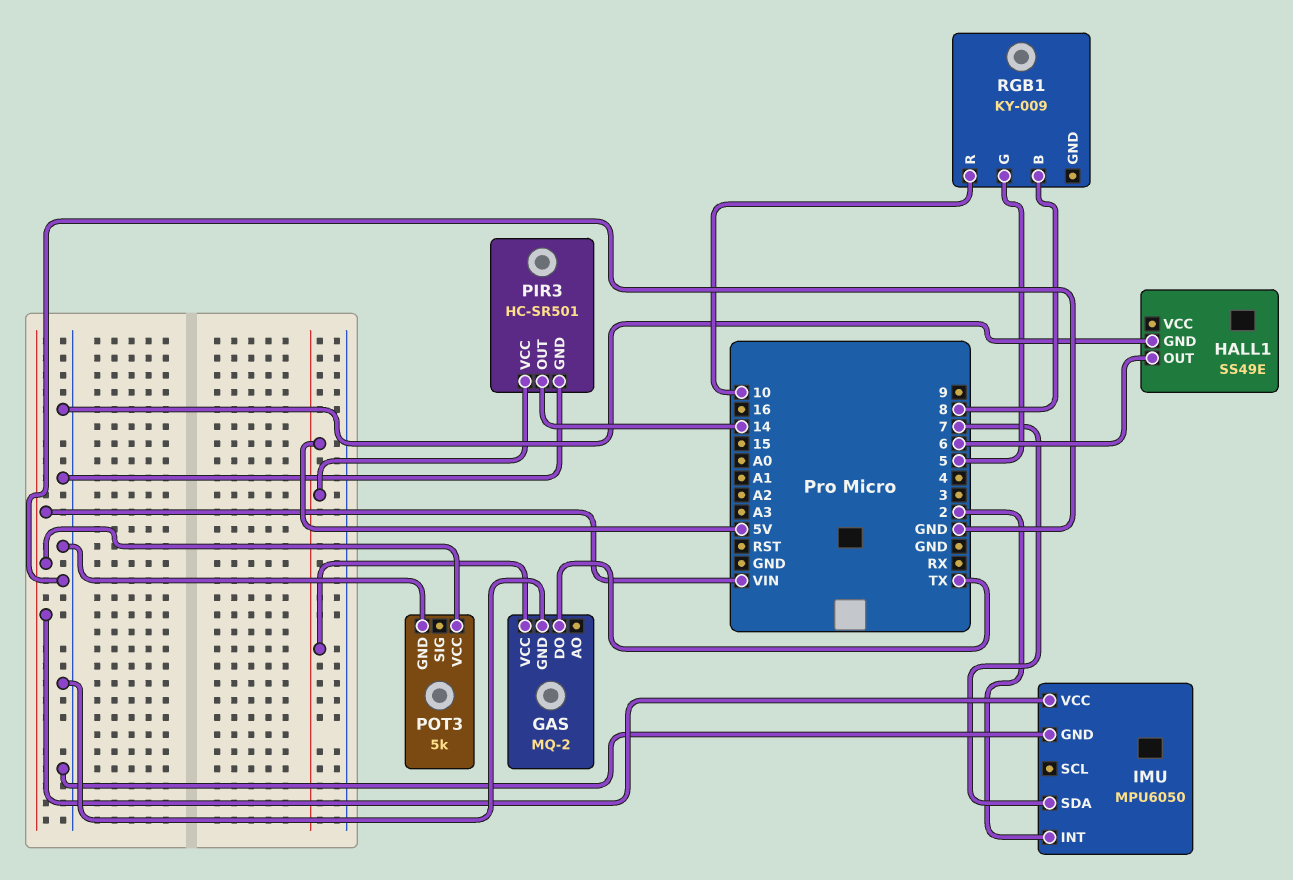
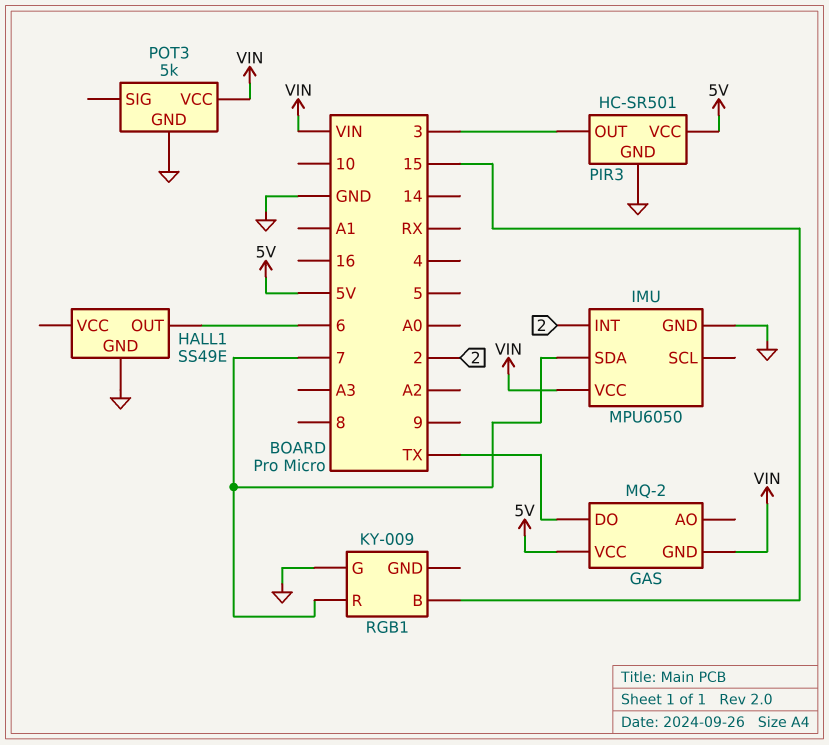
GAS pin GND: GND -> VIN
PIR3 pin OUT: 14 -> 3
RGB1 pin B: 8 -> 15
RGB1 pin G: 5 -> GND
RGB1 pin R: 10 -> 7

